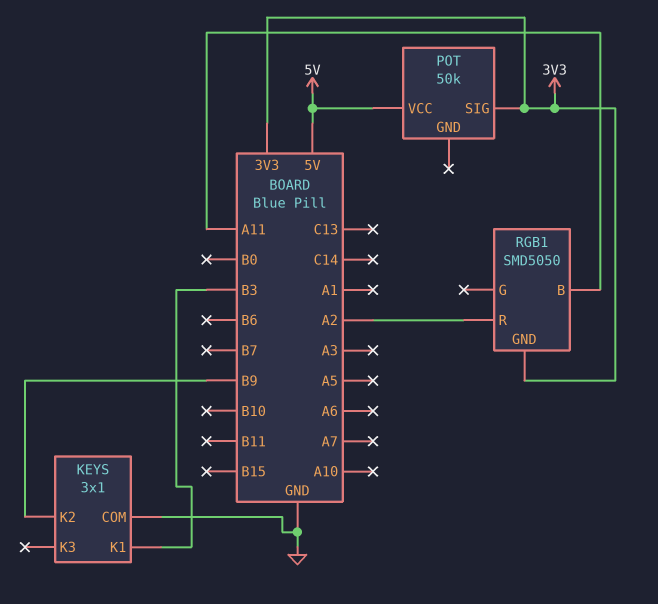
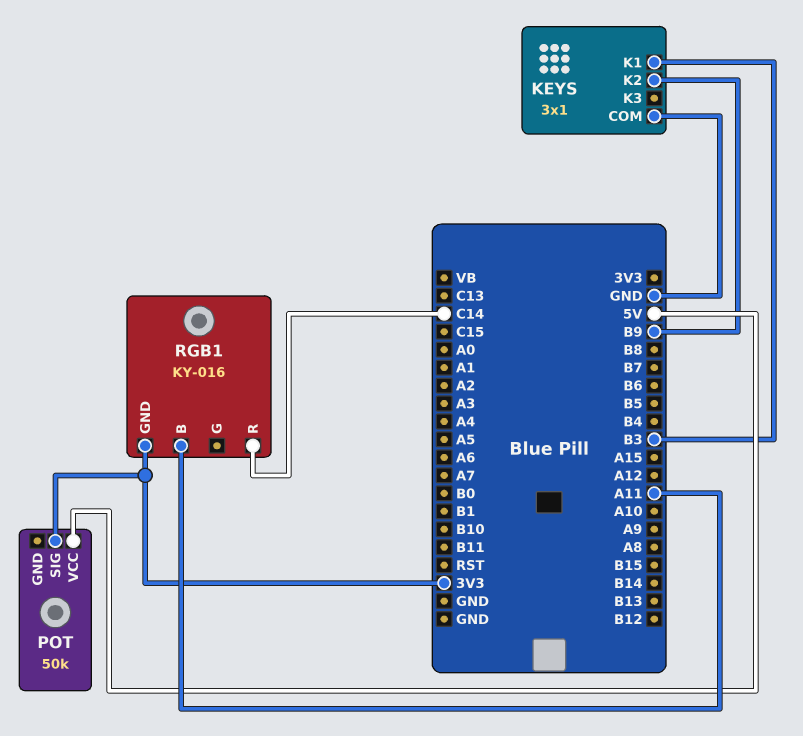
RGB1: SMD5050 -> KY-016
RGB1 pin R: A2 -> C14

